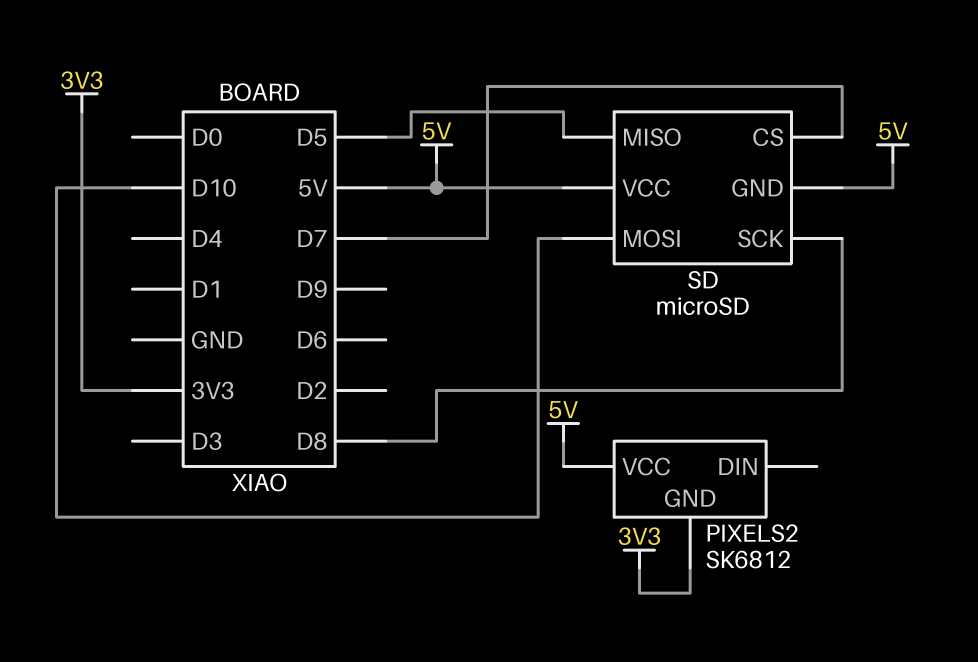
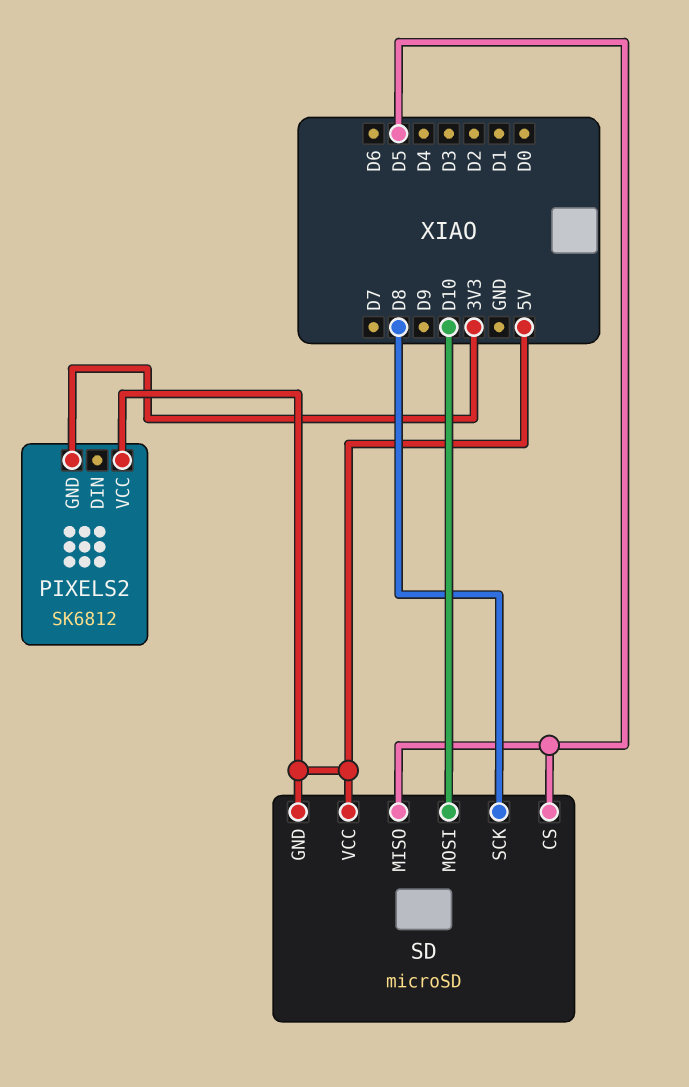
SD pin CS: D7 -> D5

